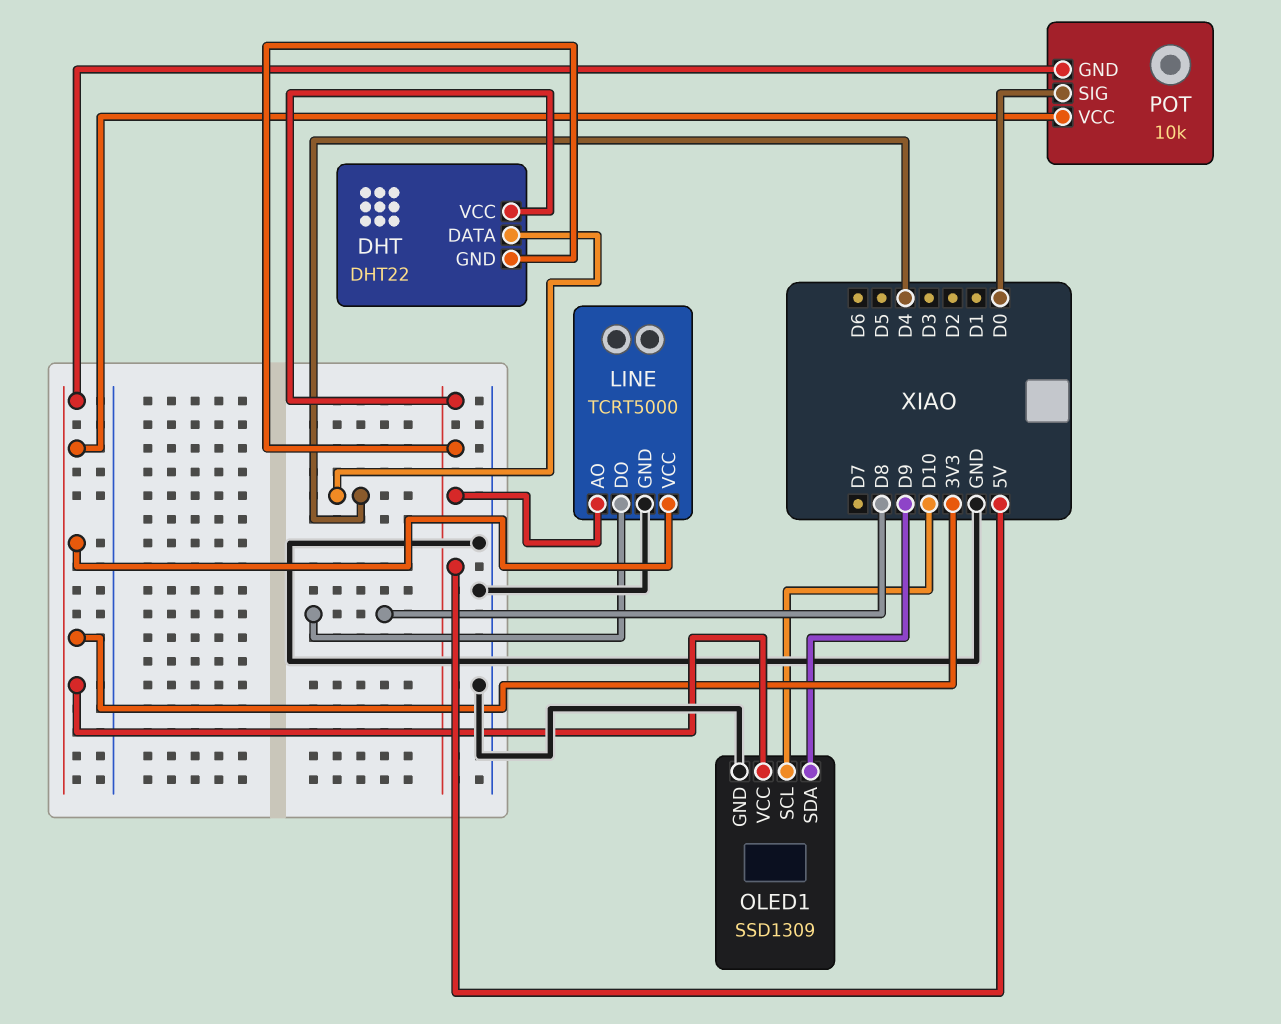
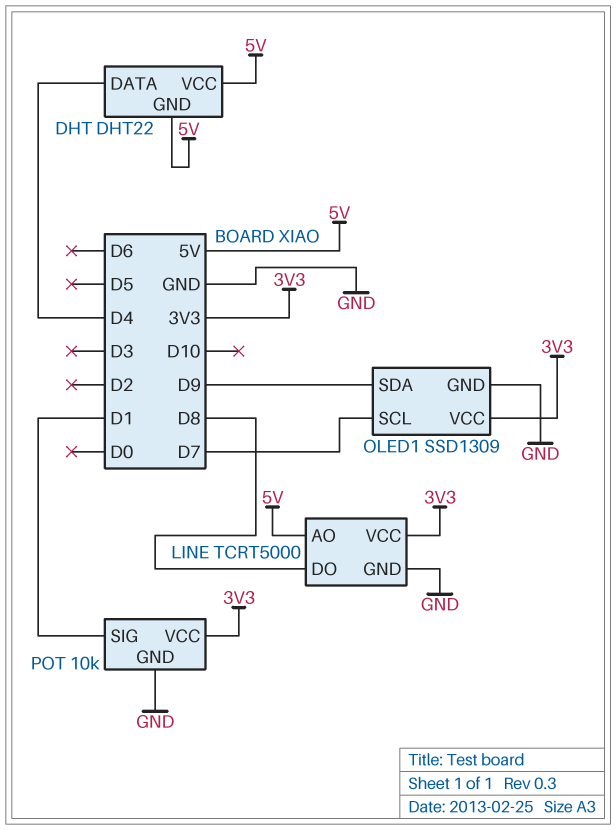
OLED1 pin SCL: D10 -> D7
POT pin GND: 3V3 -> GND
POT pin SIG: D0 -> D1

